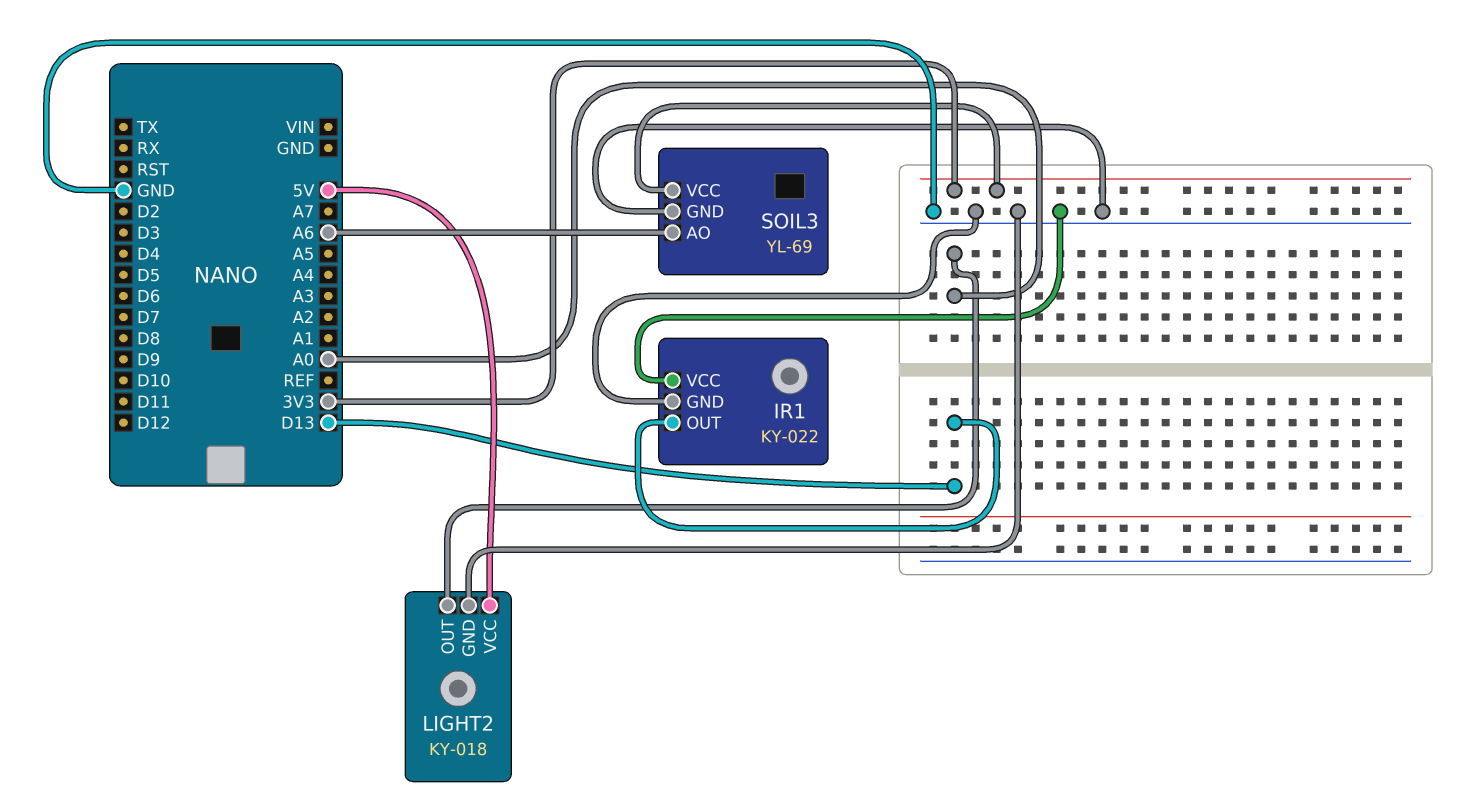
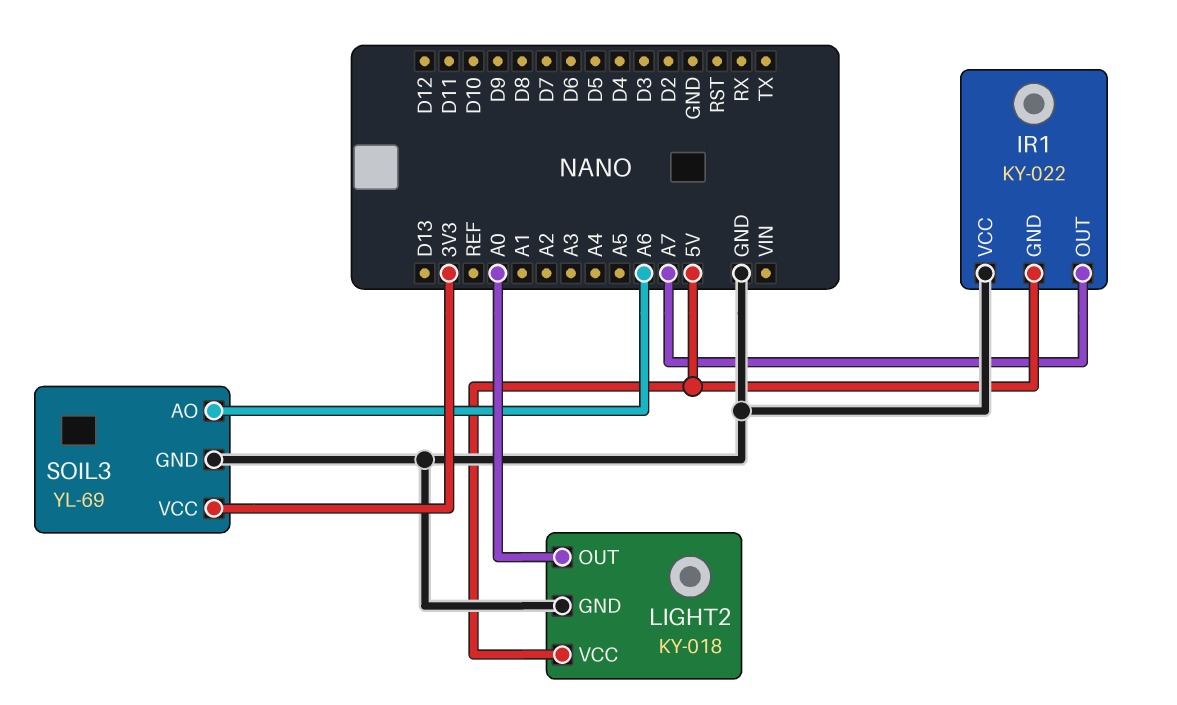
IR1 pin GND: GND -> 5V
IR1 pin OUT: D13 -> A7

